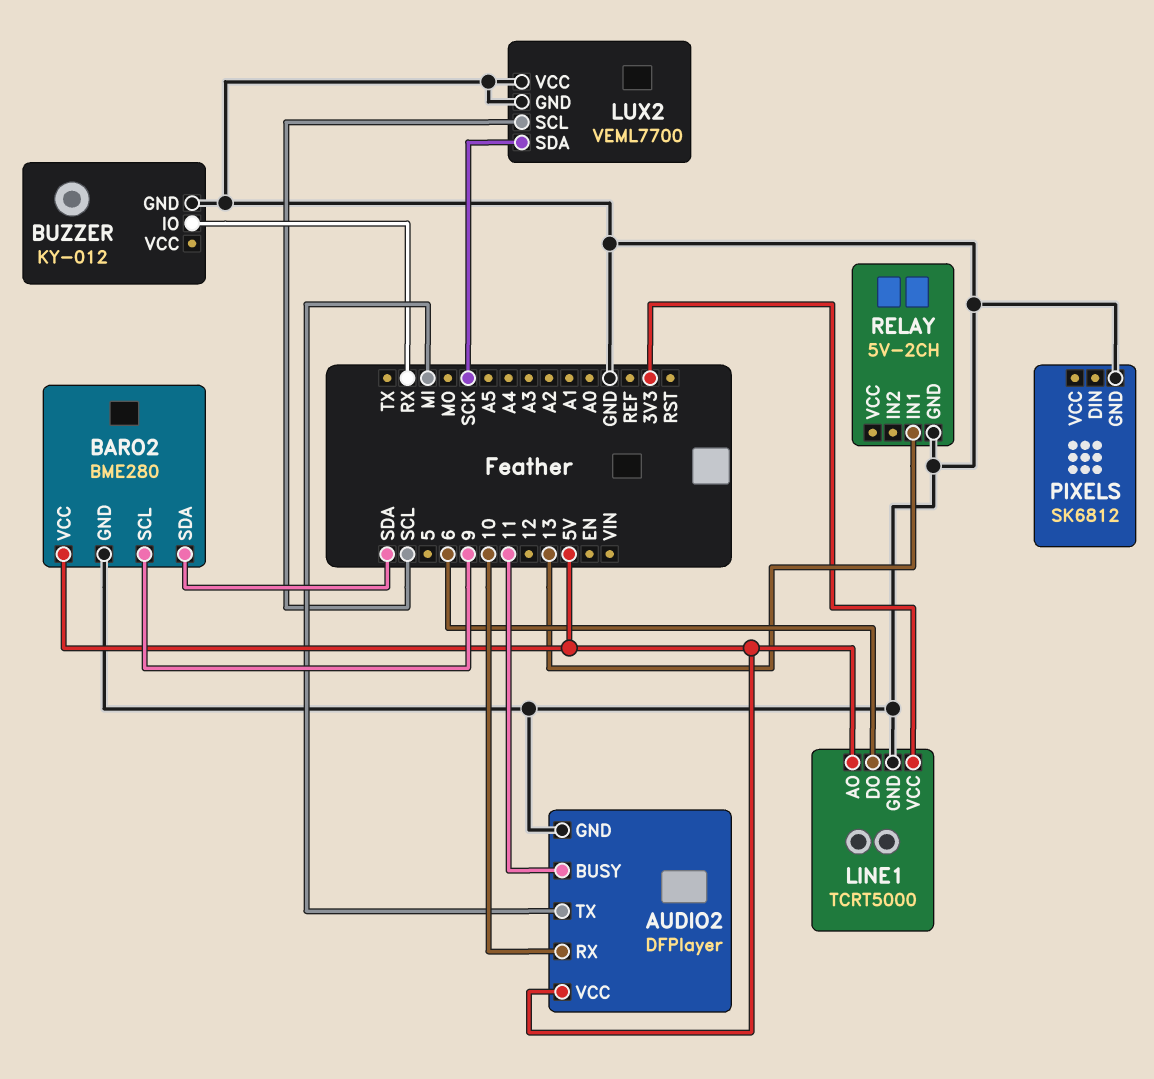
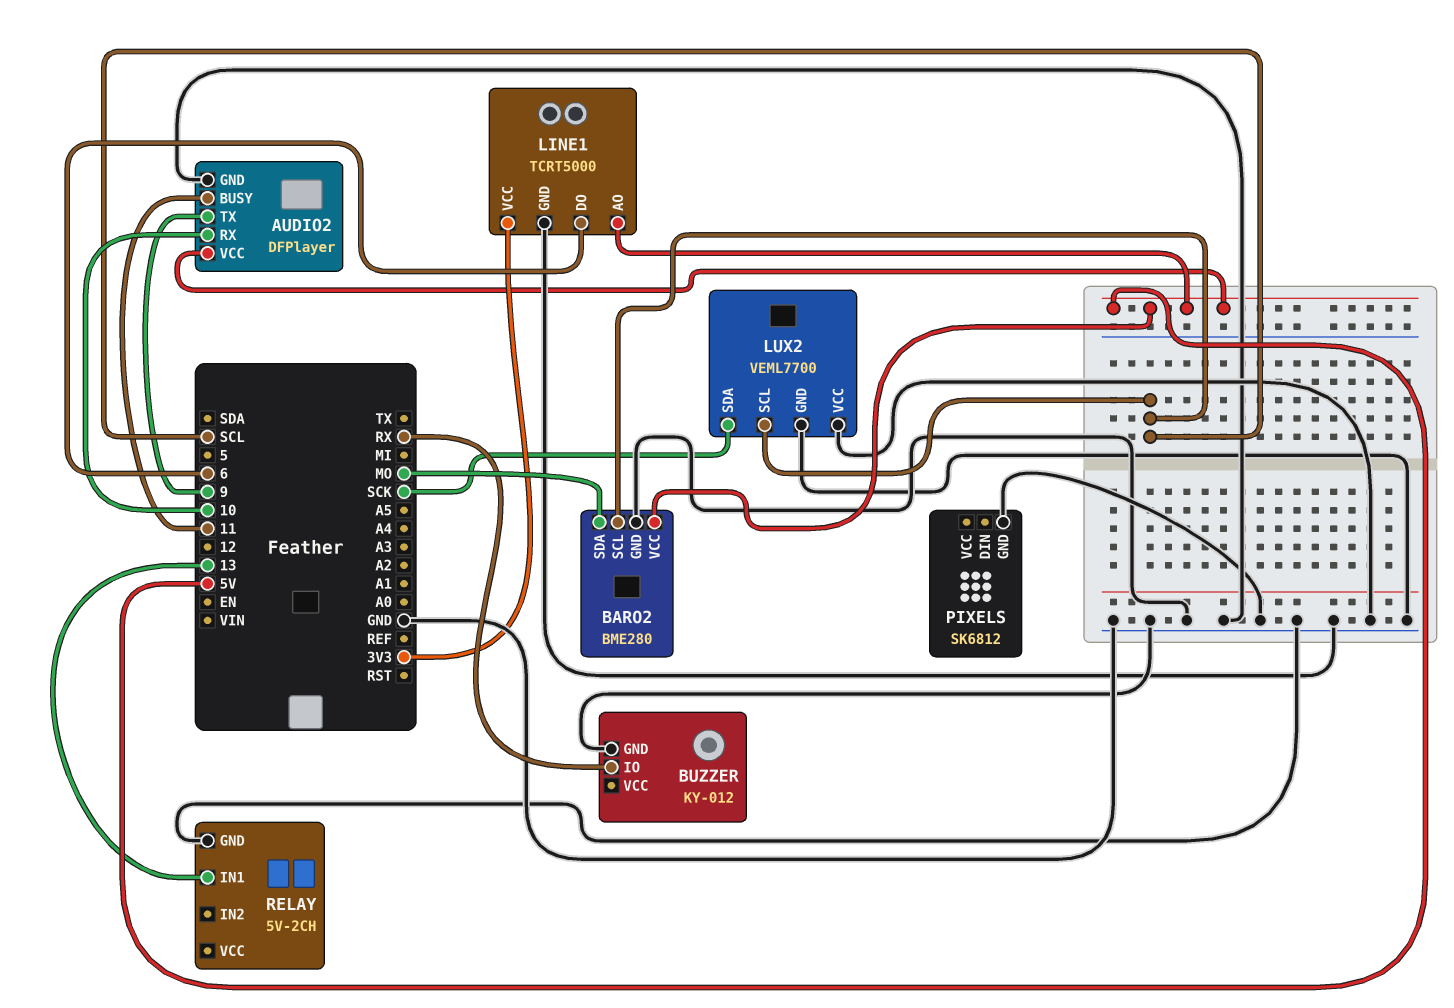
AUDIO2 pin TX: MI -> 9
BARO2 pin SCL: 9 -> SCL
BARO2 pin SDA: SDA -> MO

